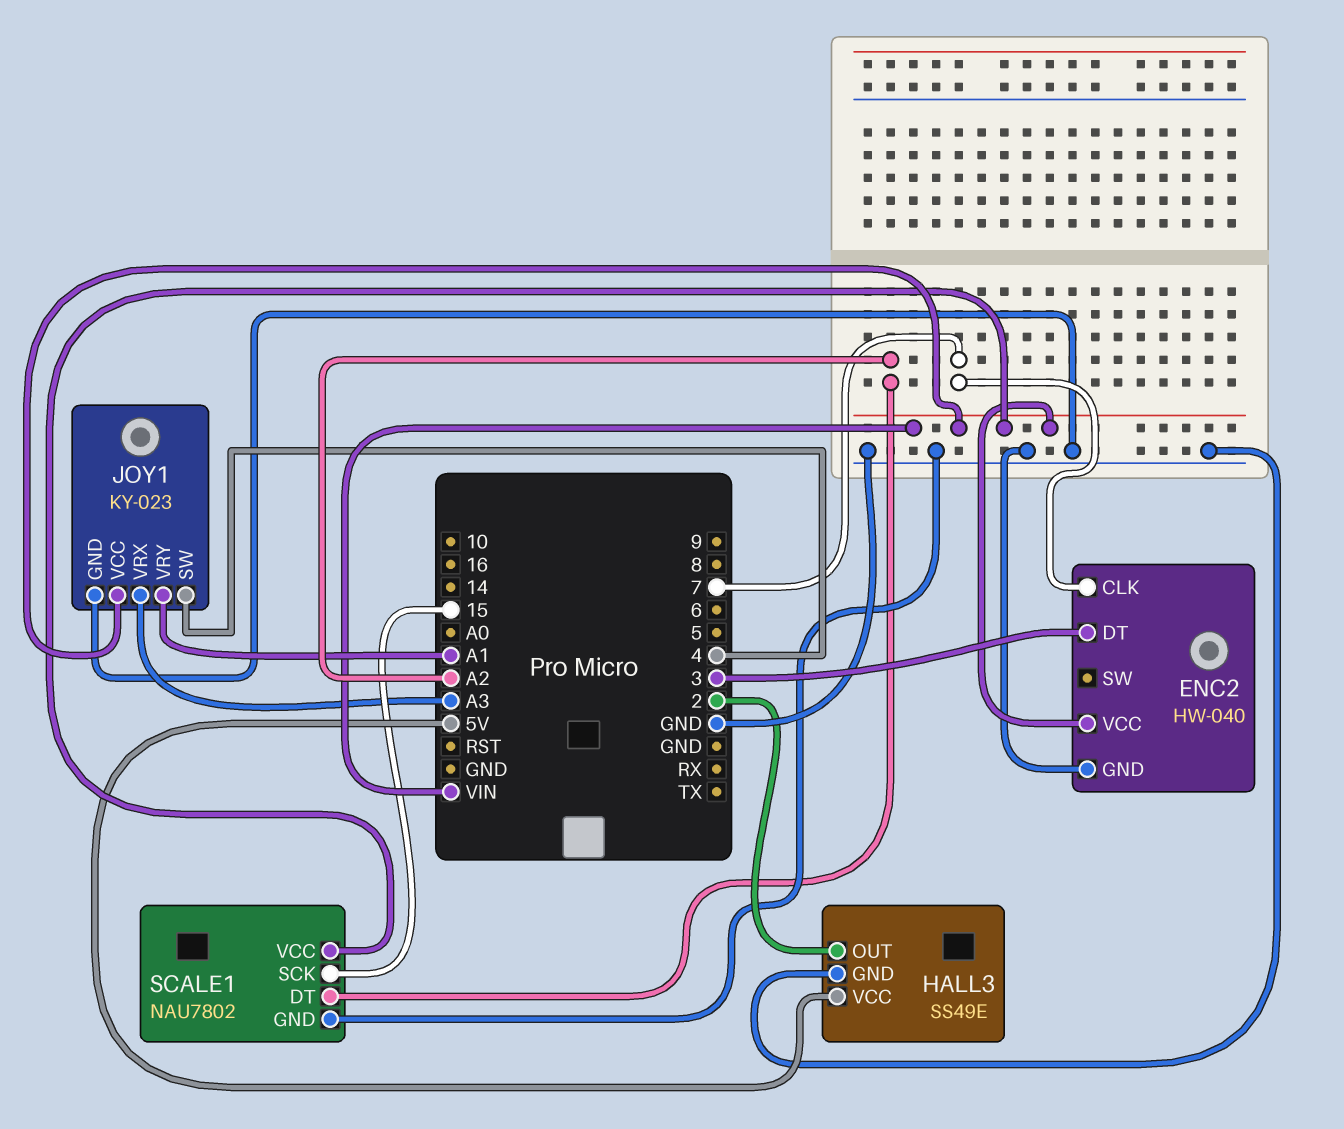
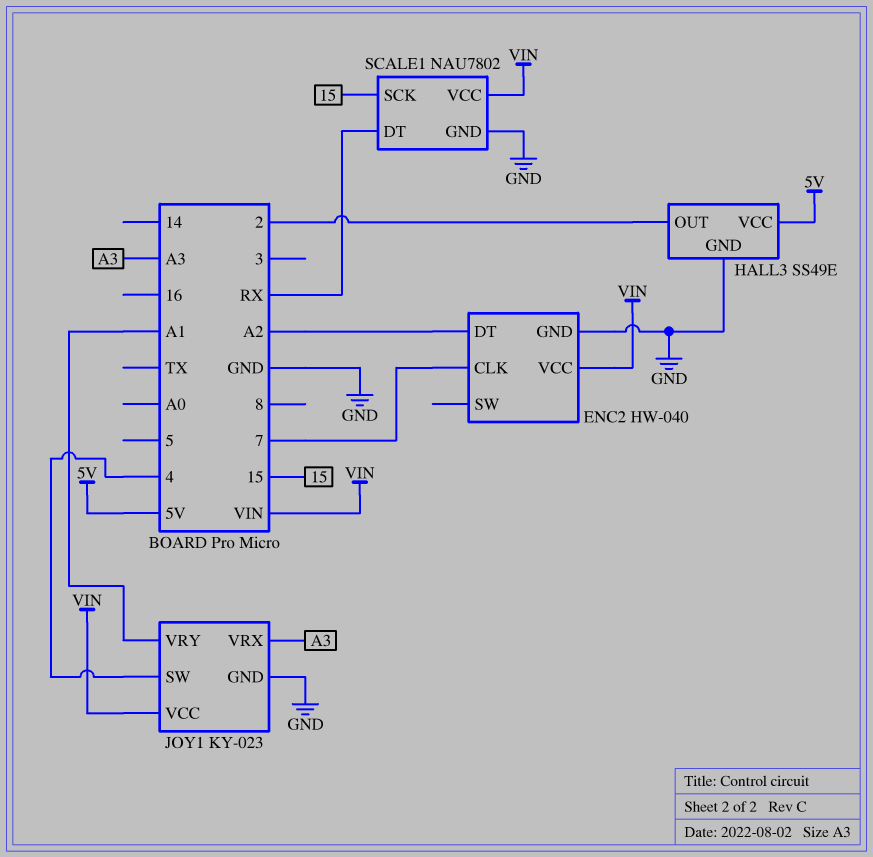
ENC2 pin DT: 3 -> A2
SCALE1 pin DT: A2 -> RX

